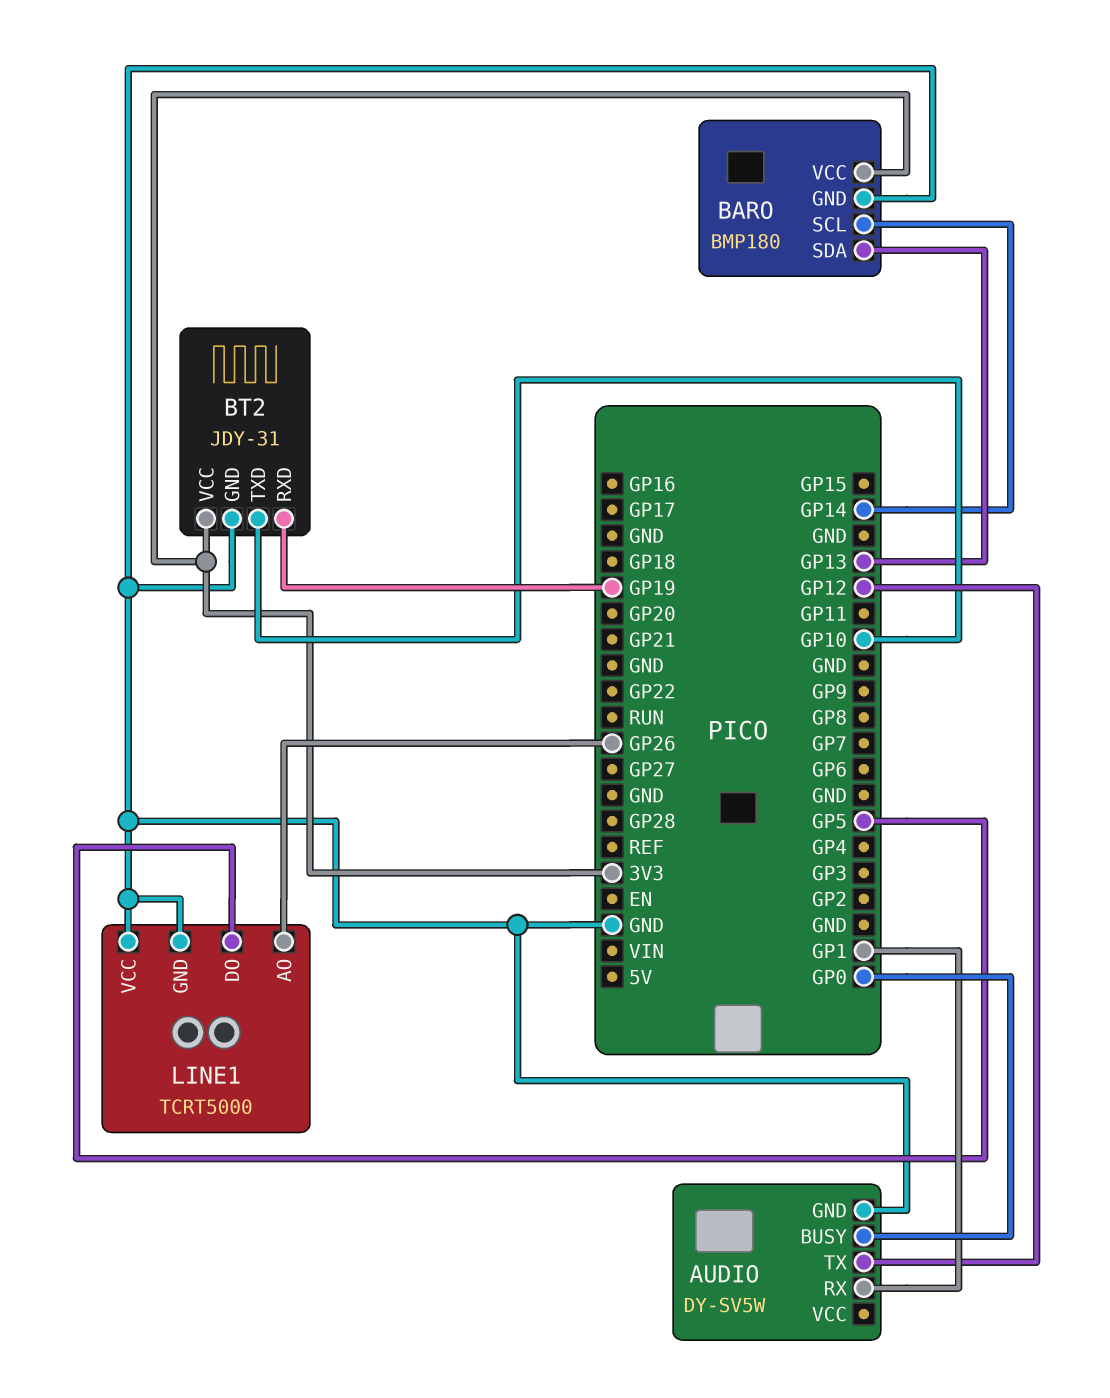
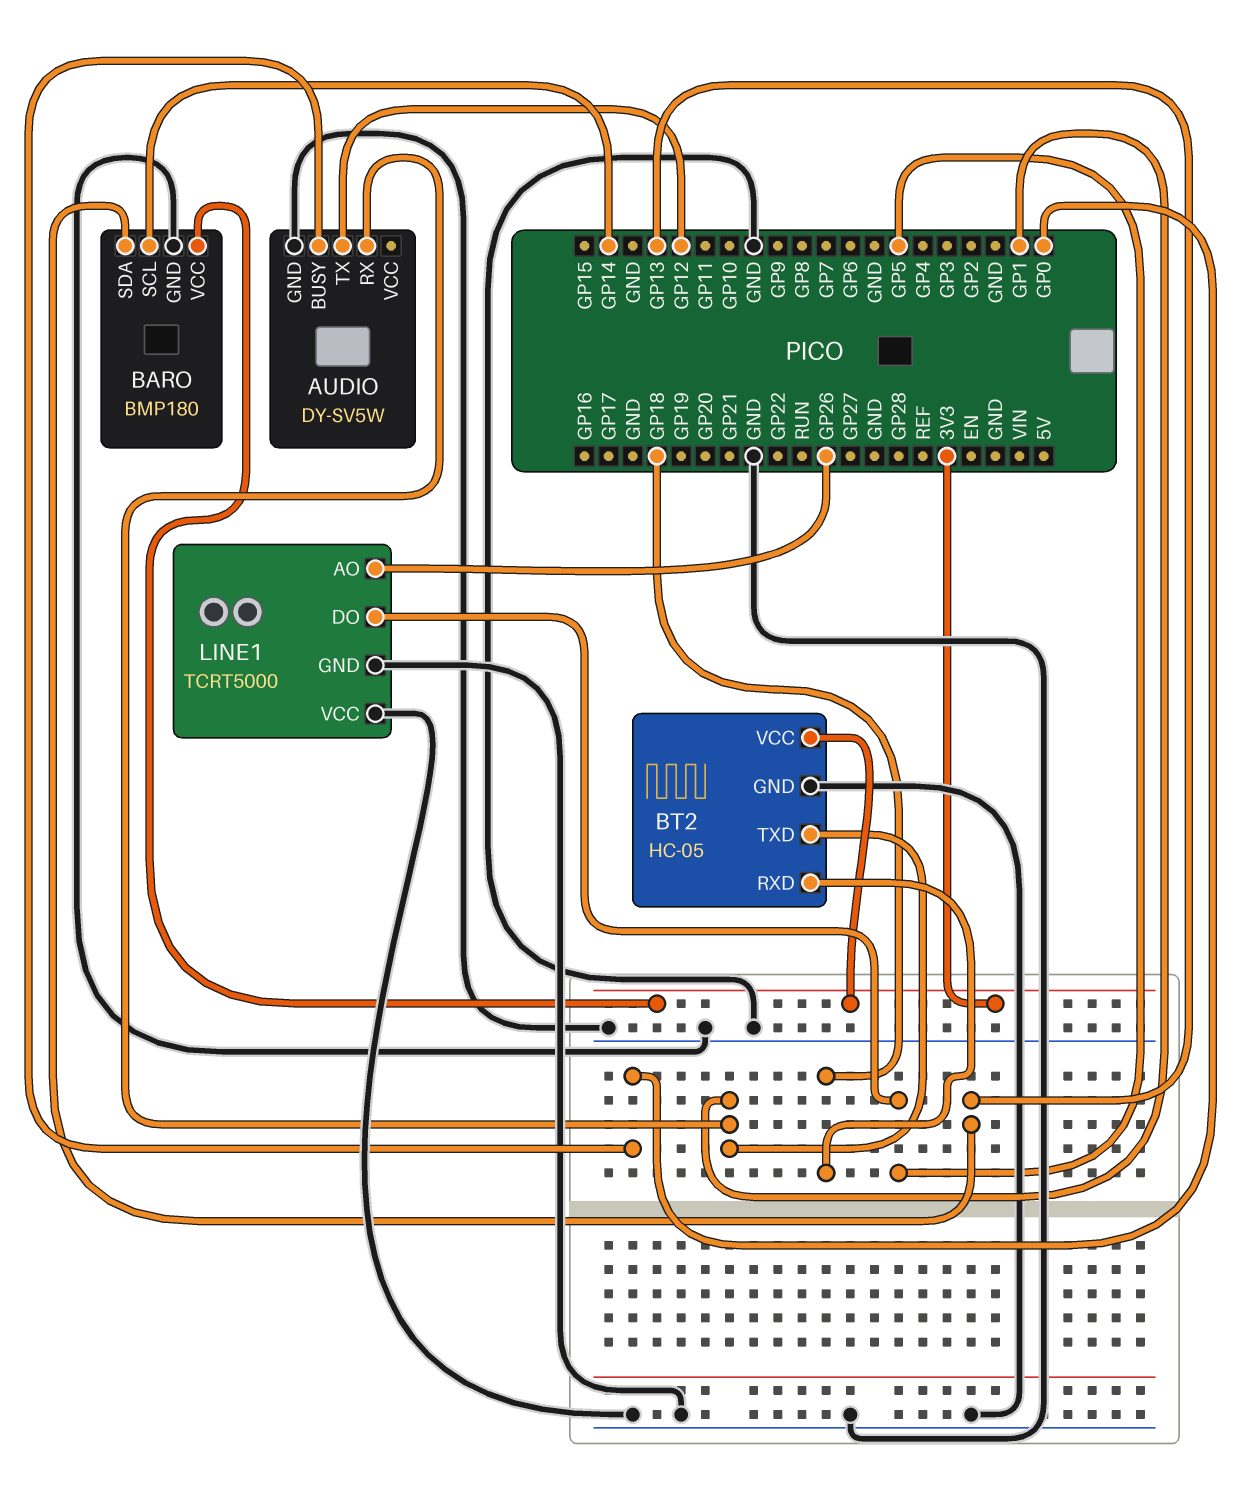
BT2: JDY-31 -> HC-05
BT2 pin RXD: GP19 -> GP18
BT2 pin TXD: GP10 -> GP1

